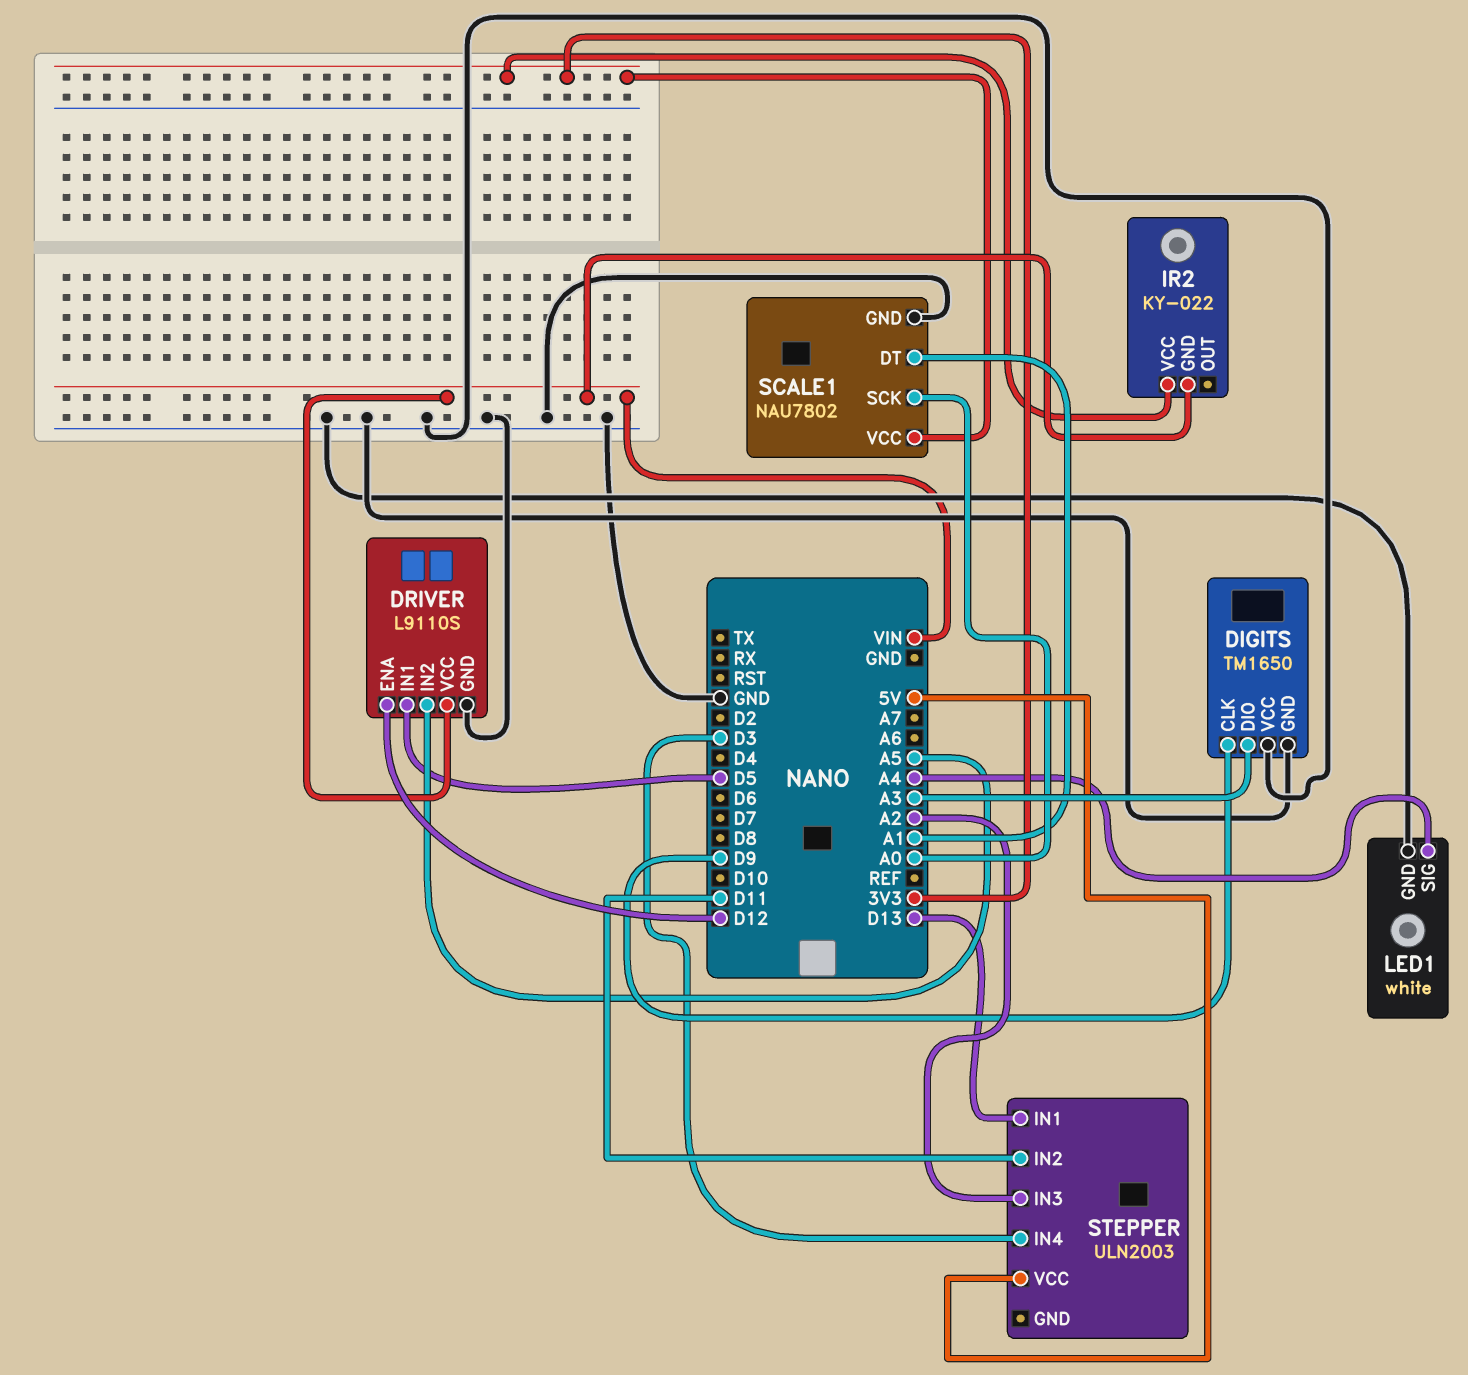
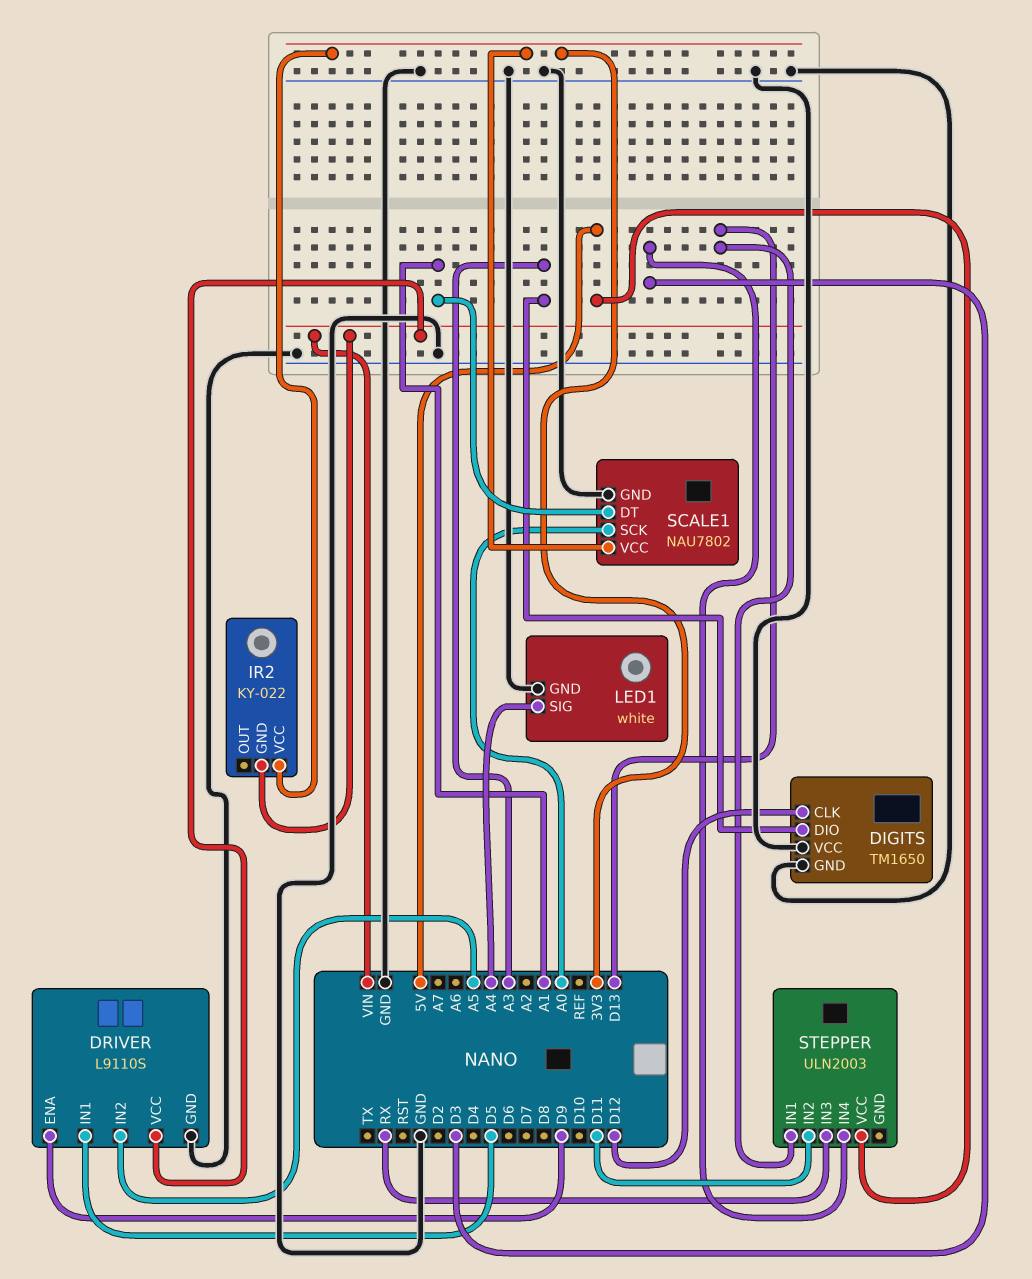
DIGITS pin CLK: D9 -> D12
DRIVER pin ENA: D12 -> D9
STEPPER pin IN3: A2 -> RX

